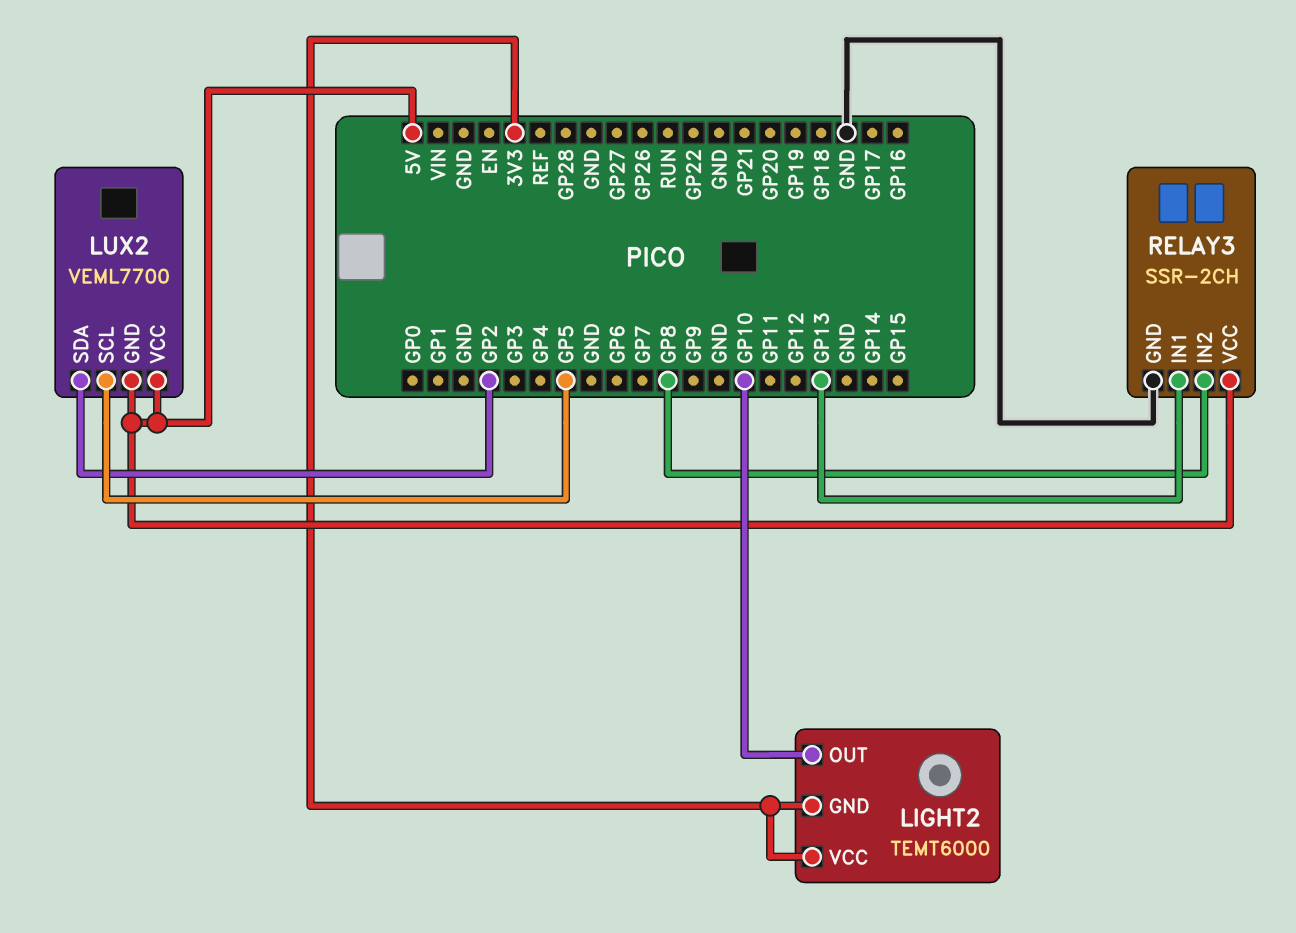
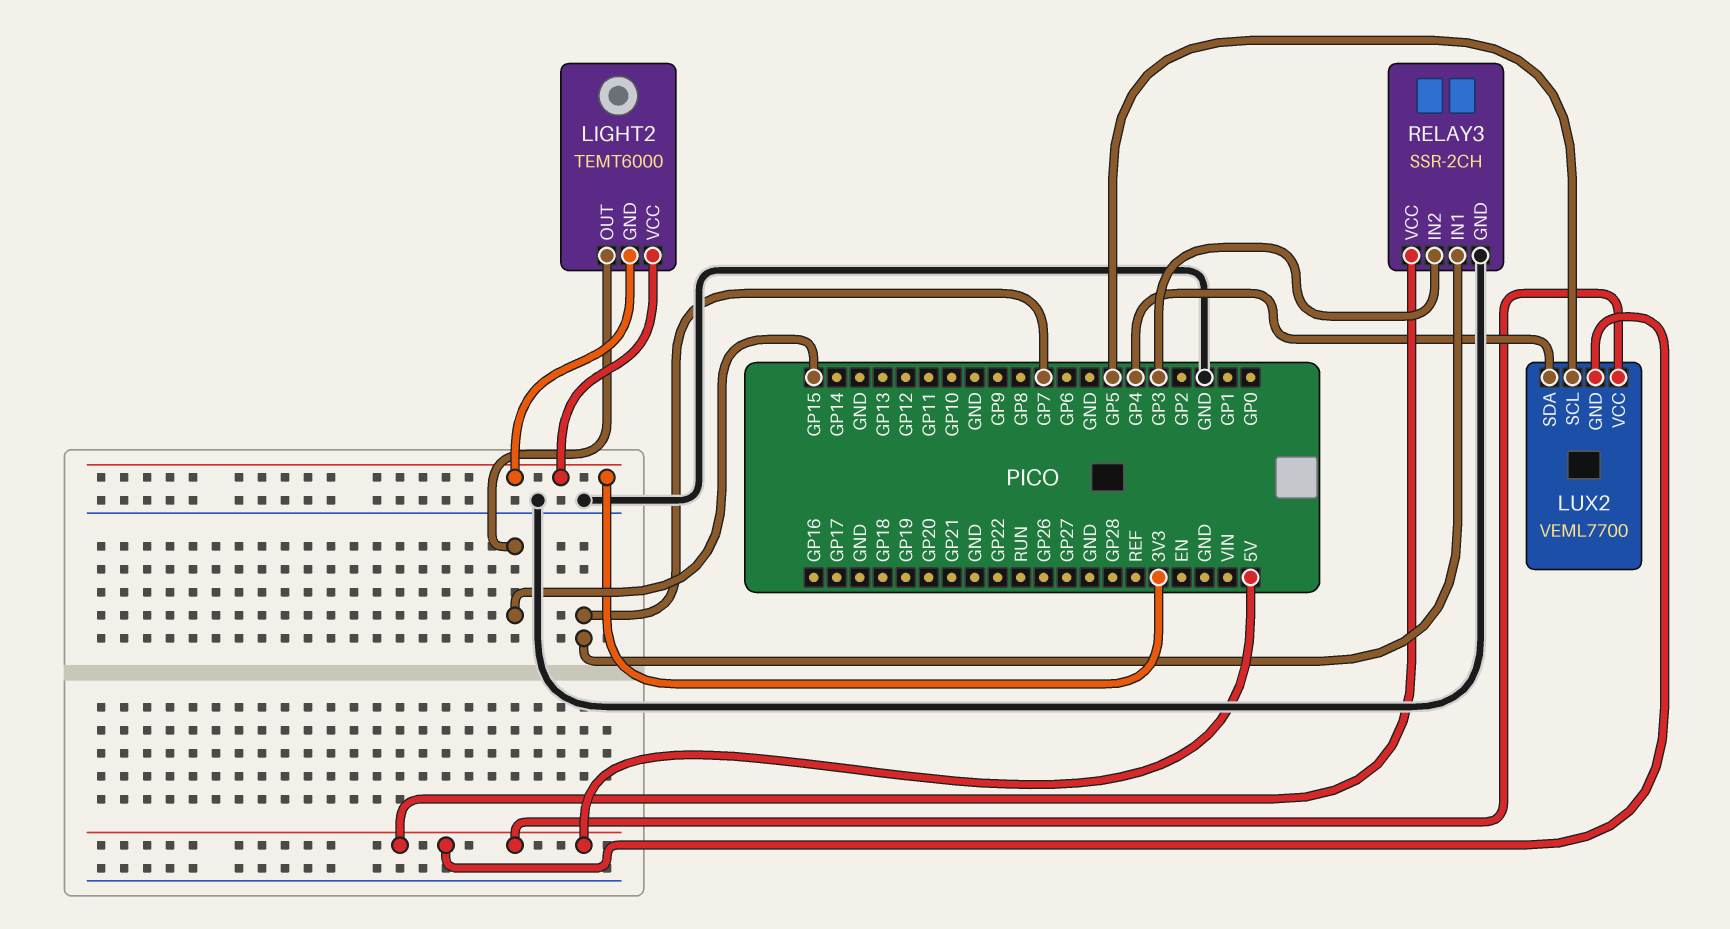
LIGHT2 pin OUT: GP10 -> GP15
LUX2 pin SDA: GP2 -> GP4
RELAY3 pin IN1: GP13 -> GP7
RELAY3 pin IN2: GP8 -> GP3

